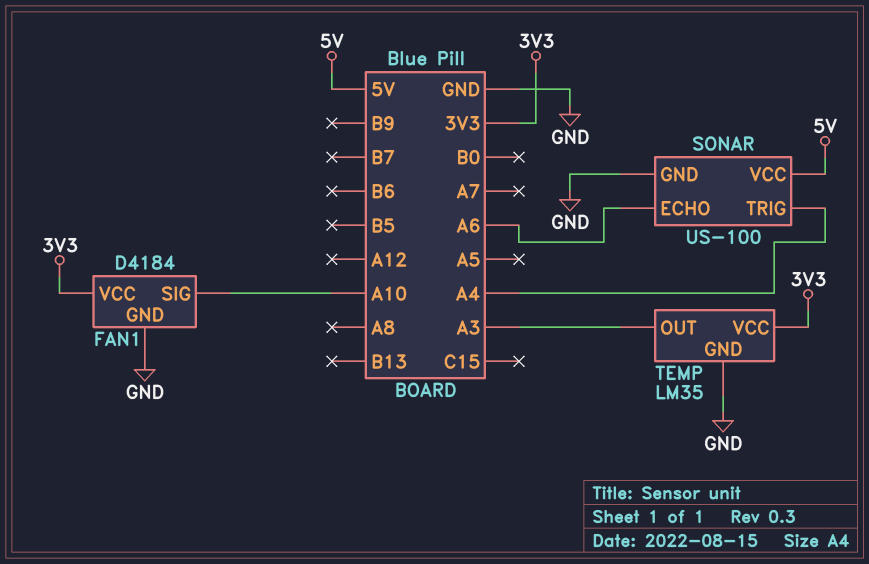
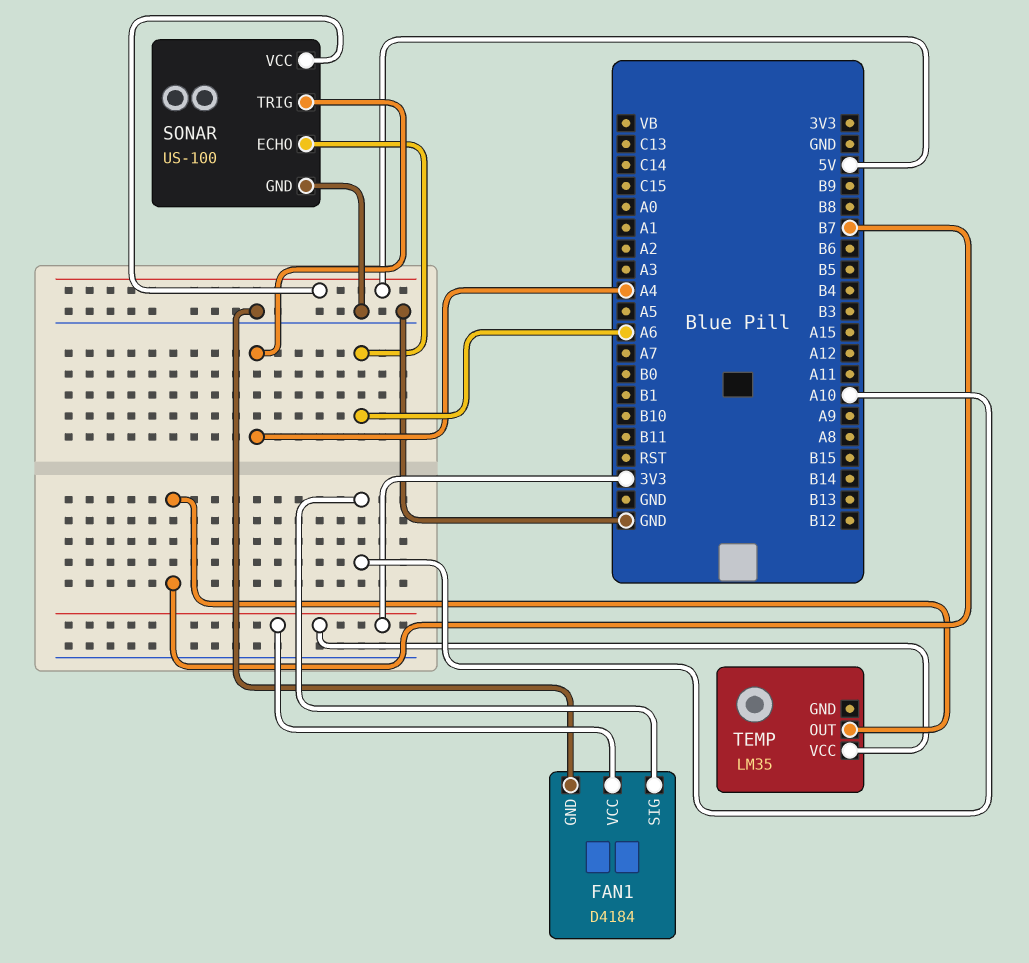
TEMP pin GND: GND -> none
TEMP pin OUT: A3 -> B7

